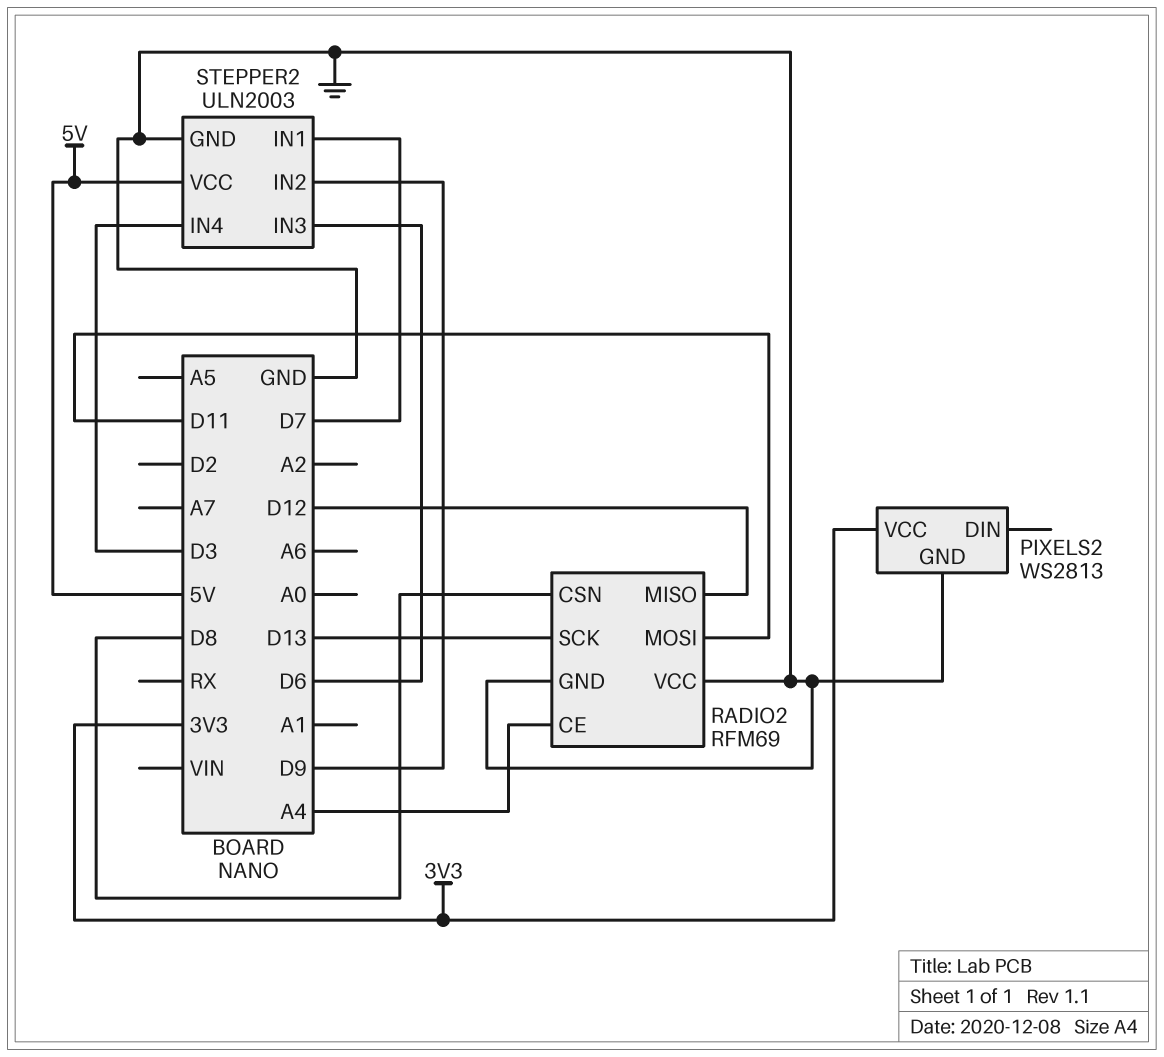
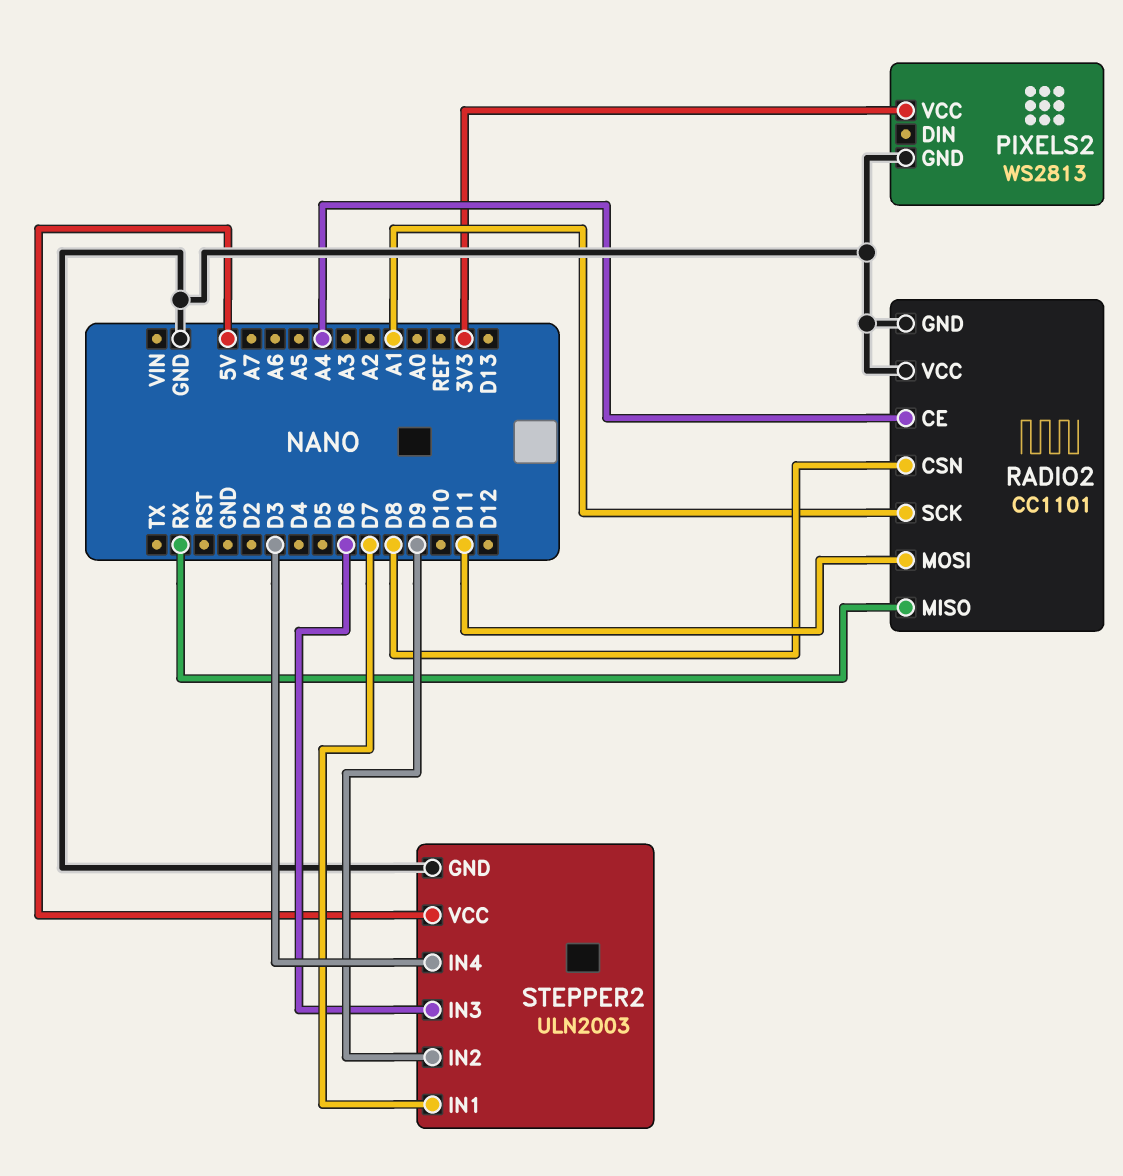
RADIO2: RFM69 -> CC1101
RADIO2 pin MISO: D12 -> RX
RADIO2 pin SCK: D13 -> A1

